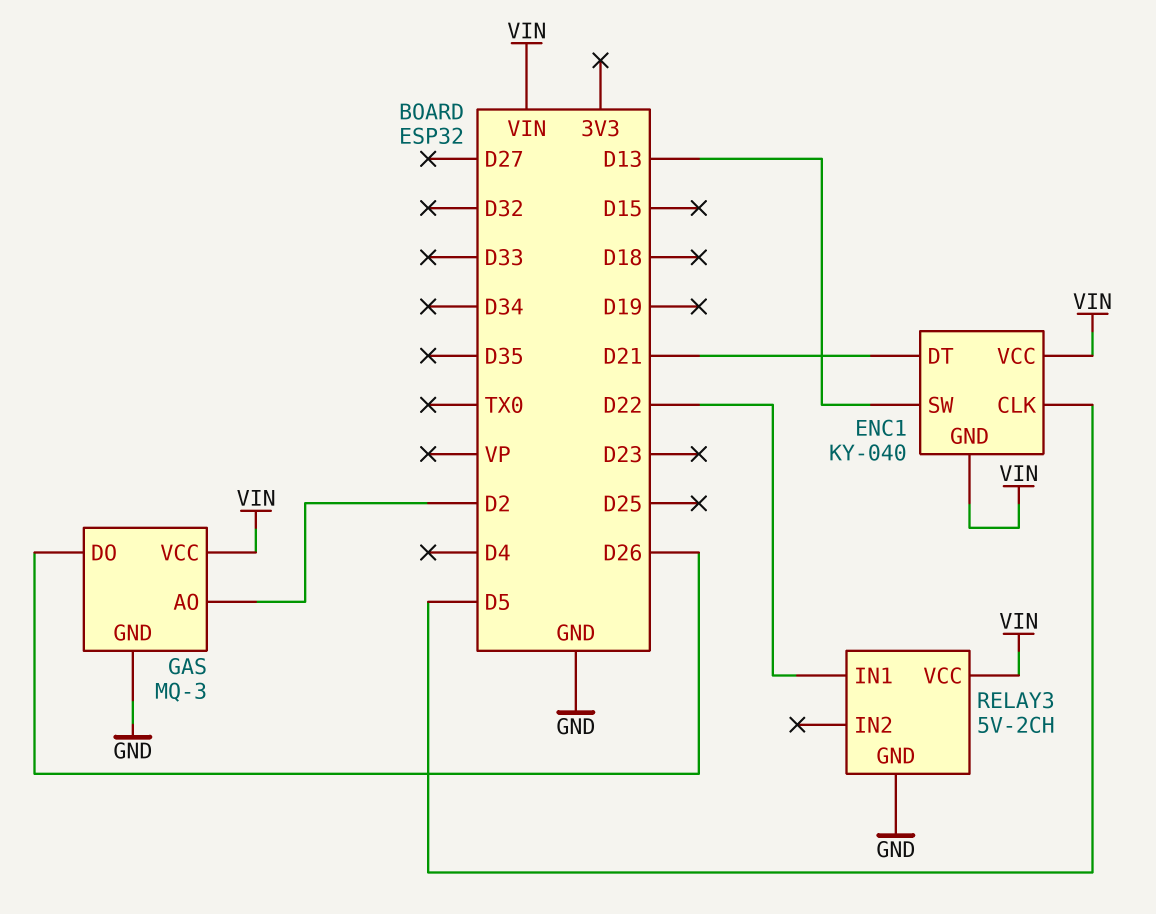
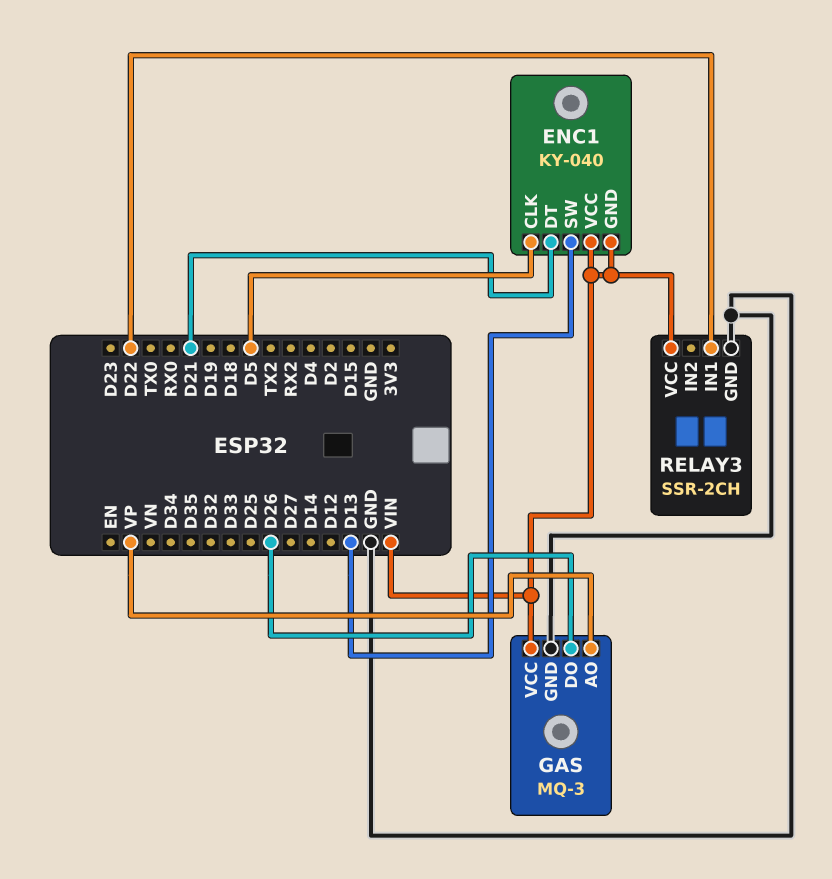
GAS pin AO: D2 -> VP
RELAY3: 5V-2CH -> SSR-2CH

